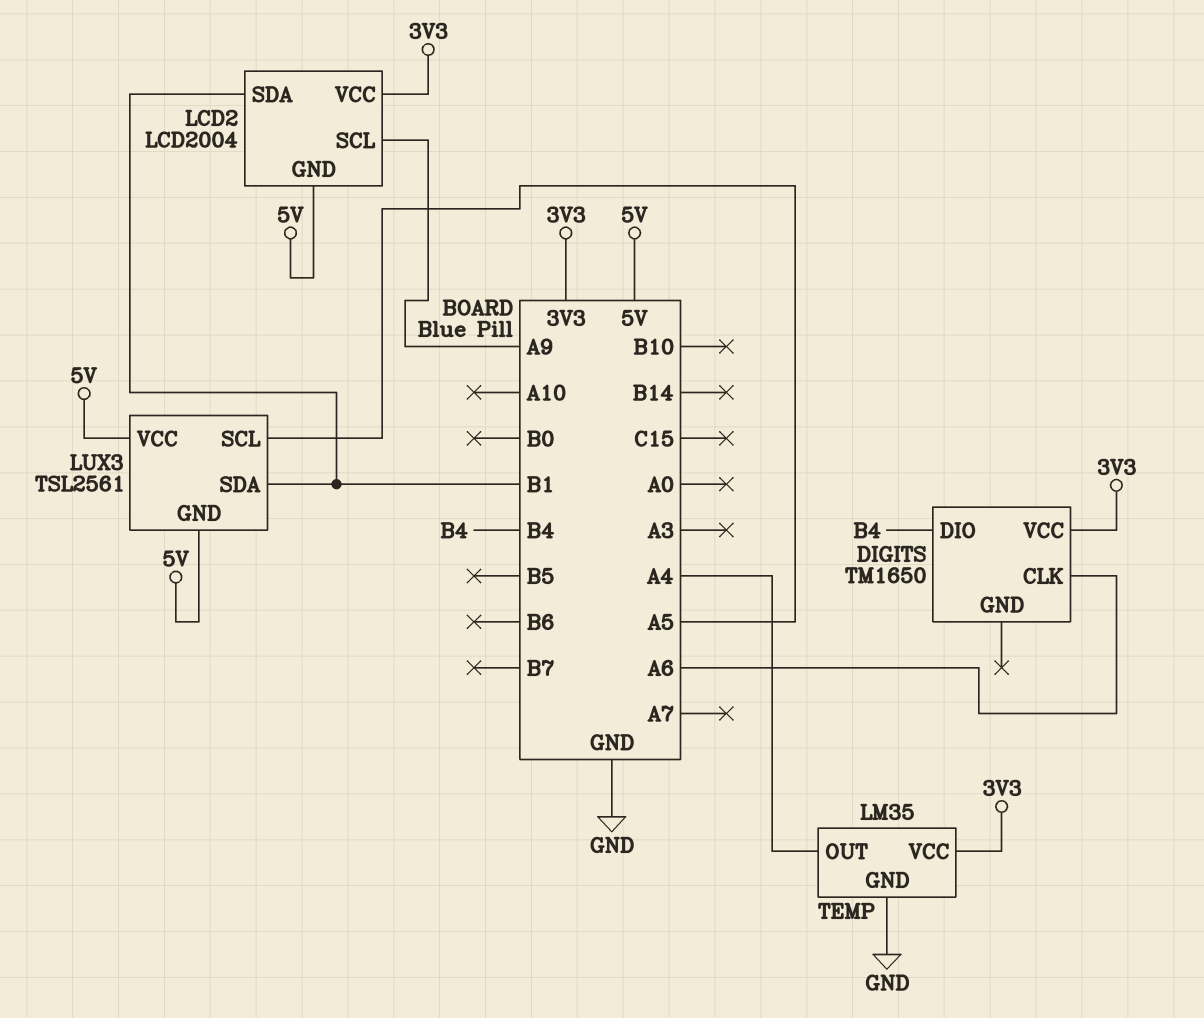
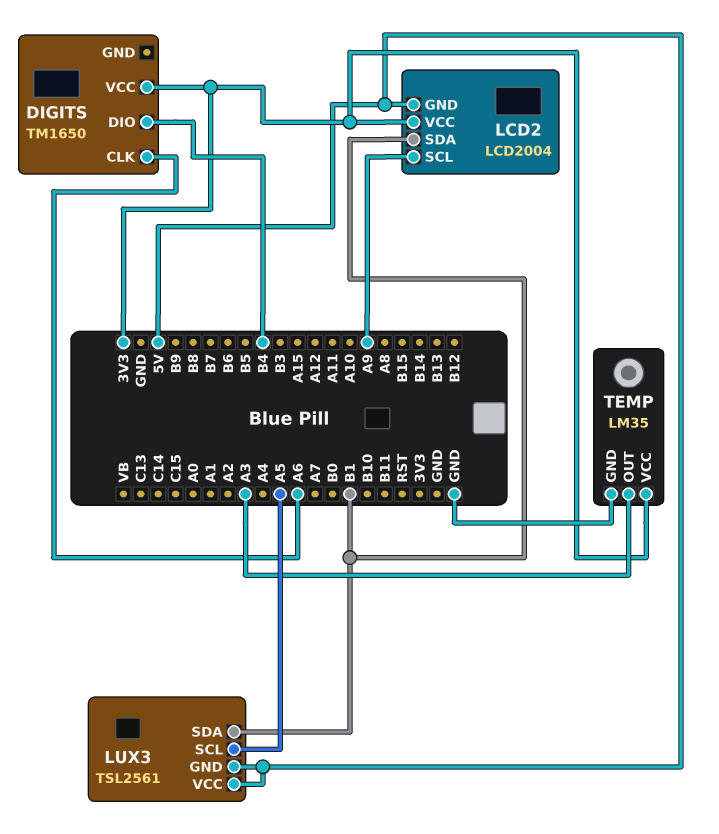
TEMP pin OUT: A4 -> A3

